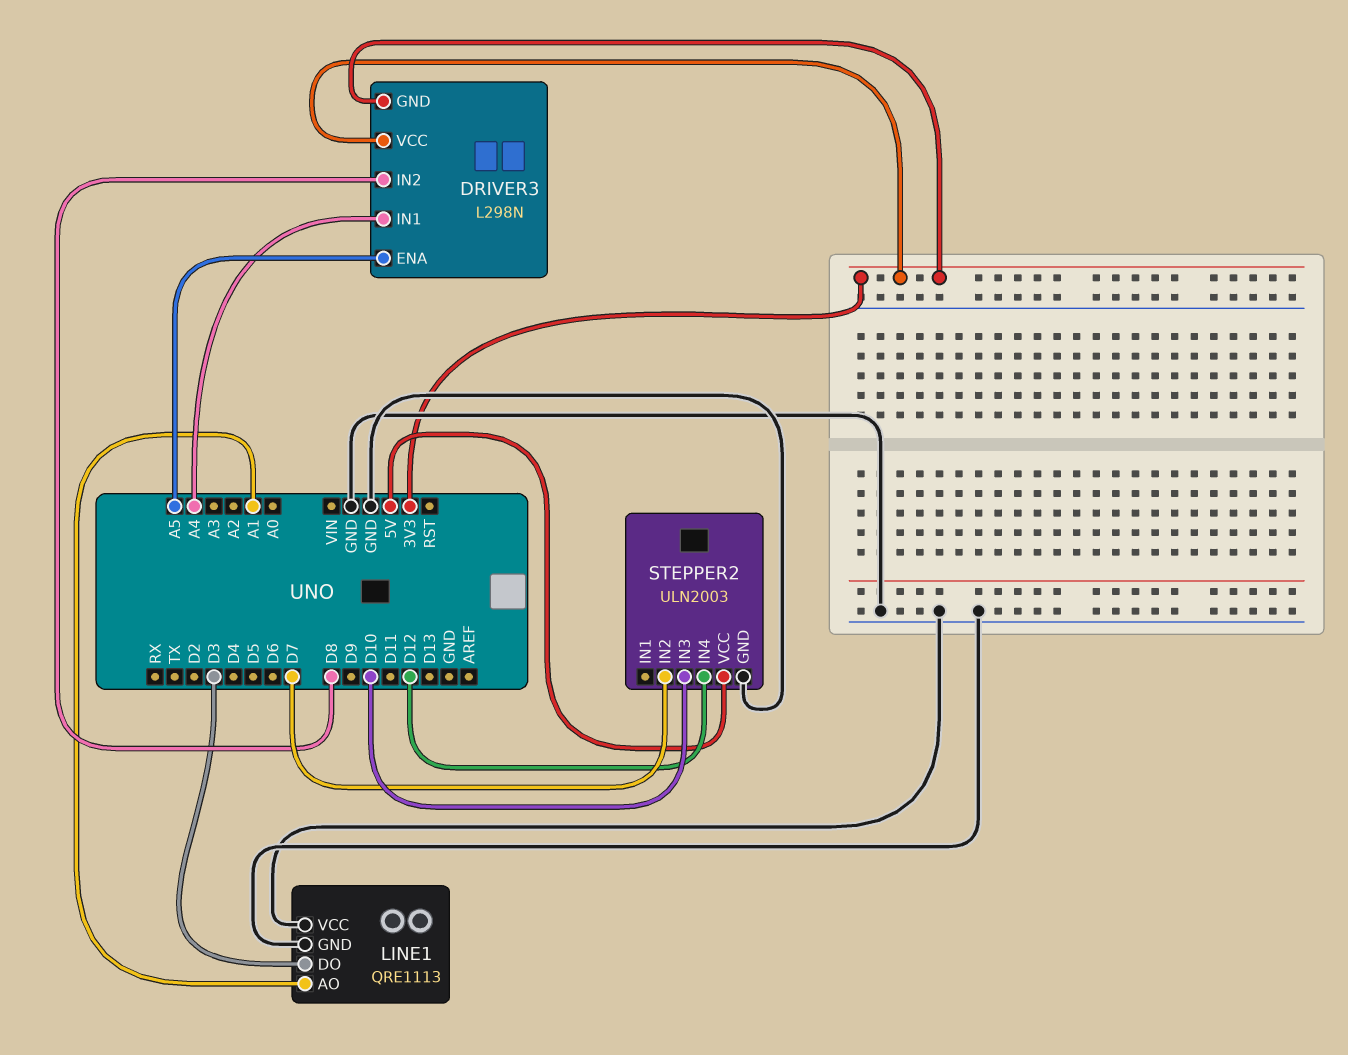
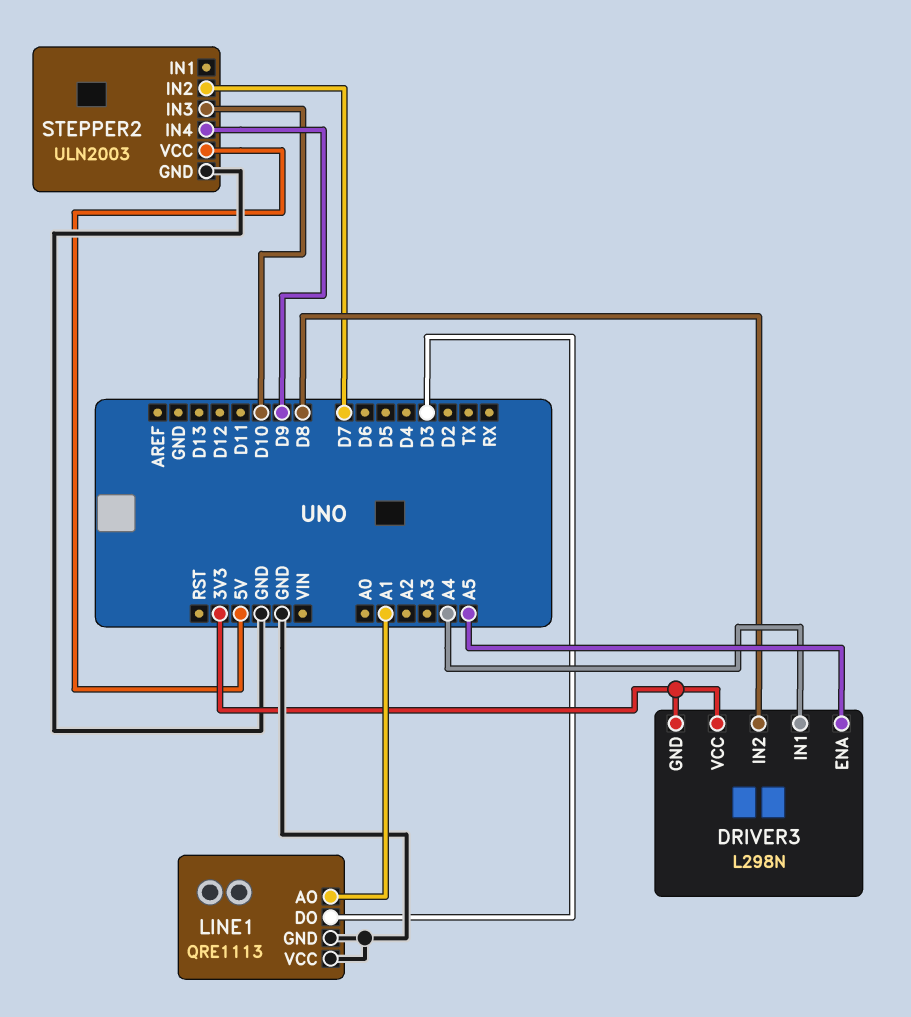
STEPPER2 pin IN4: D12 -> D9

